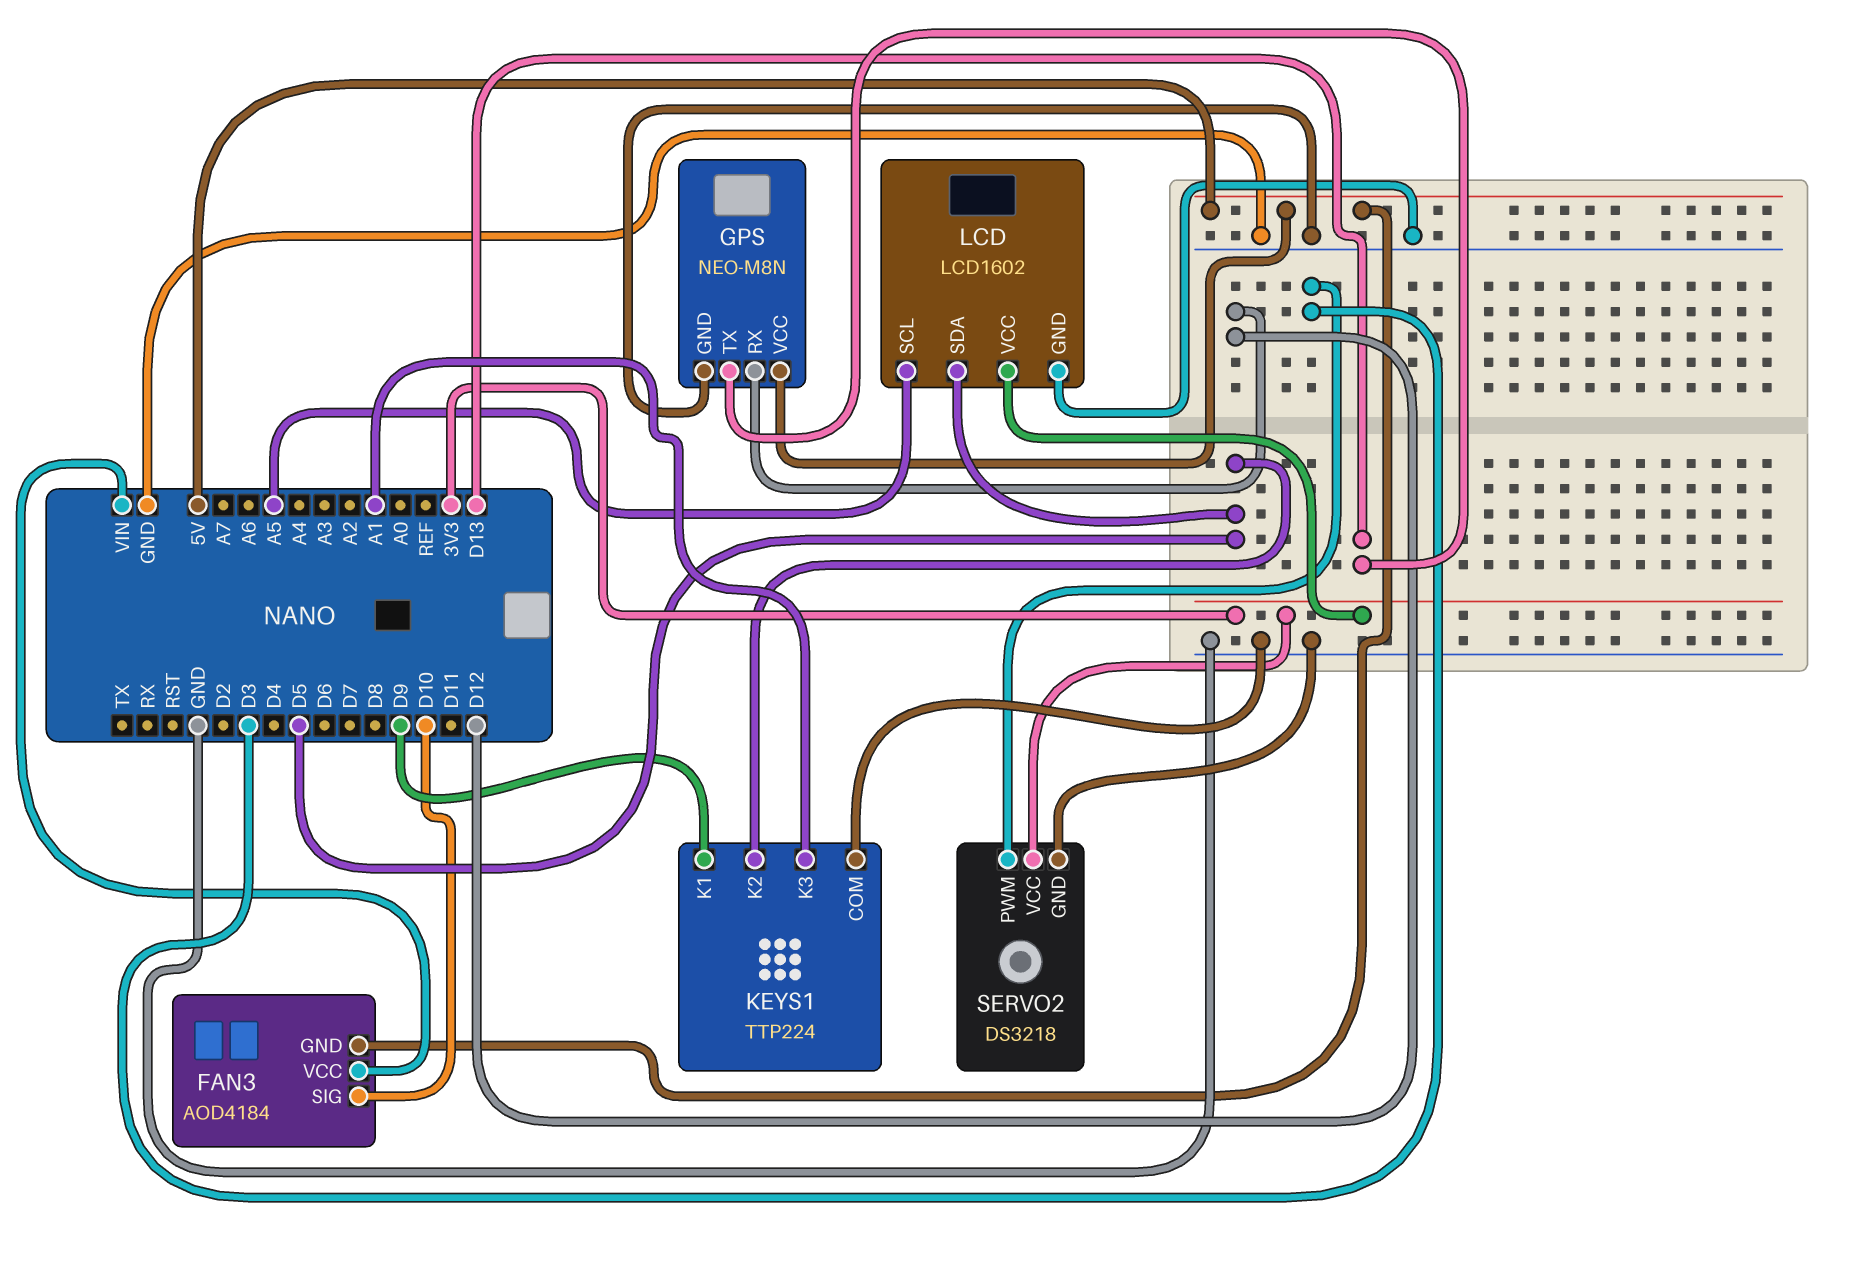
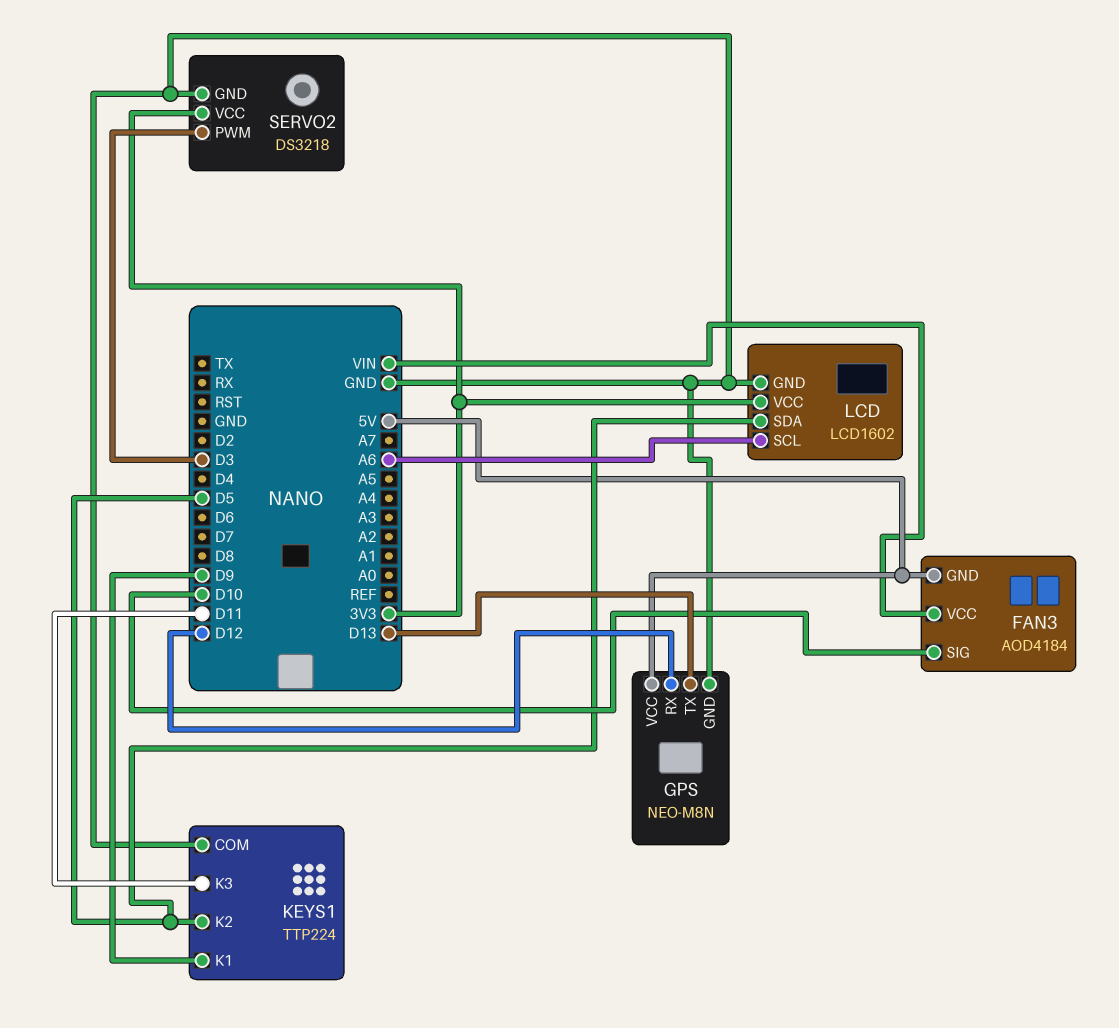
KEYS1 pin K3: A1 -> D11
LCD pin SCL: A5 -> A6

